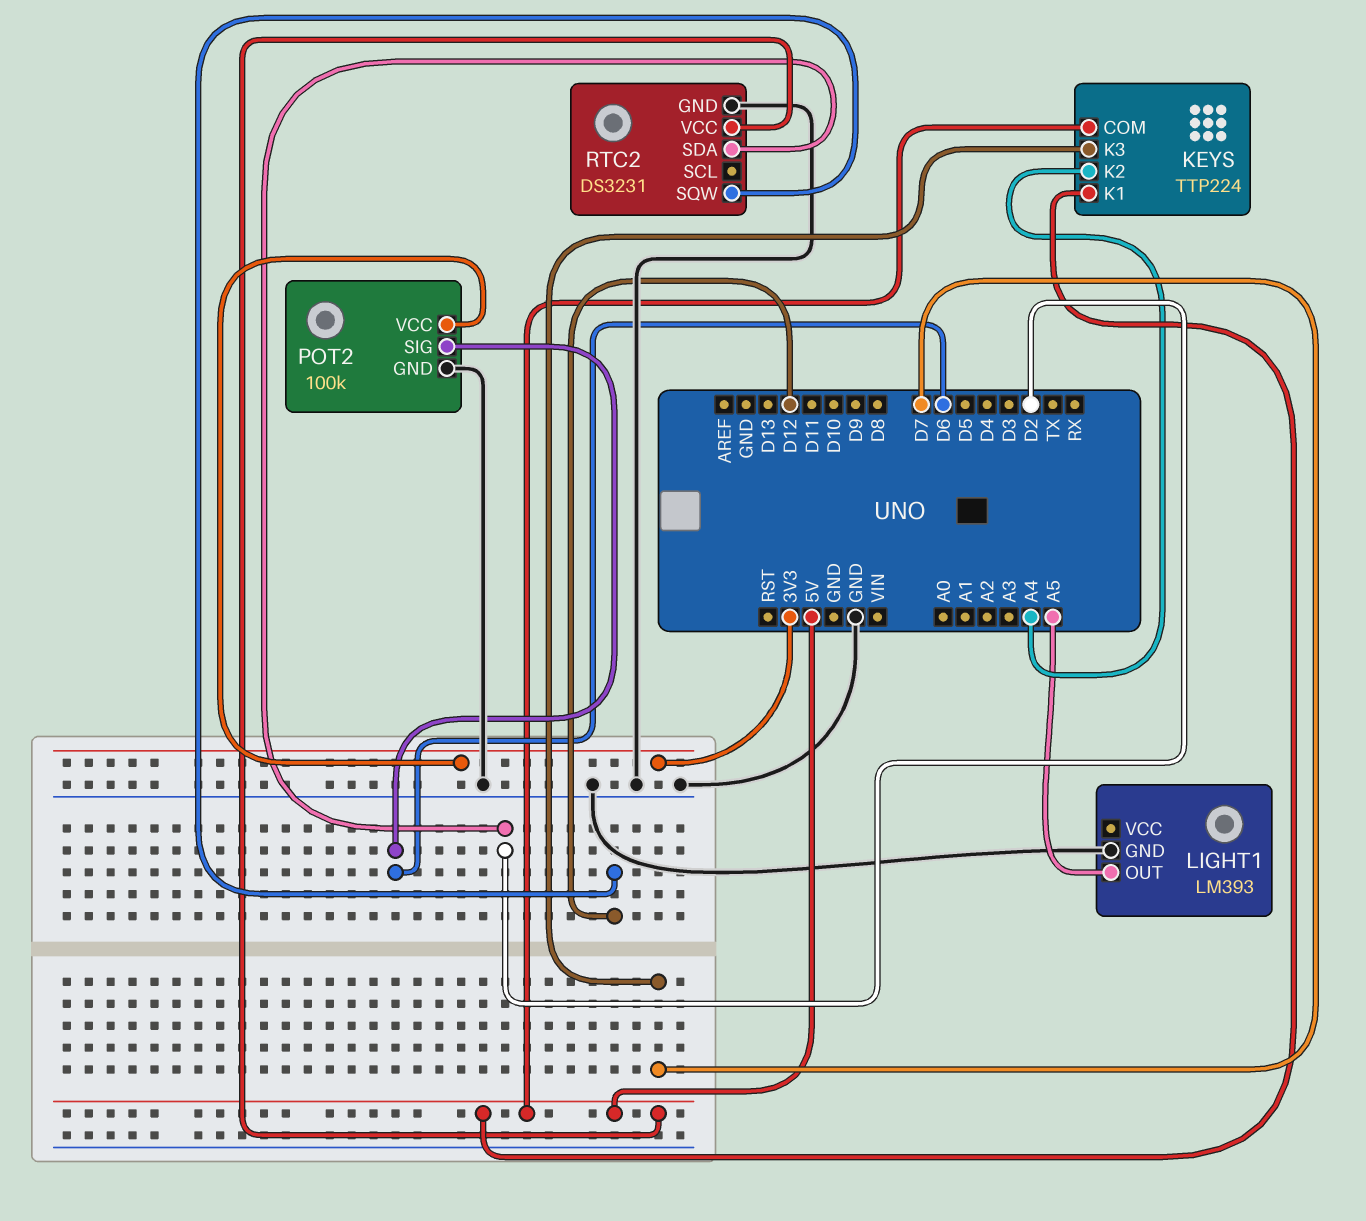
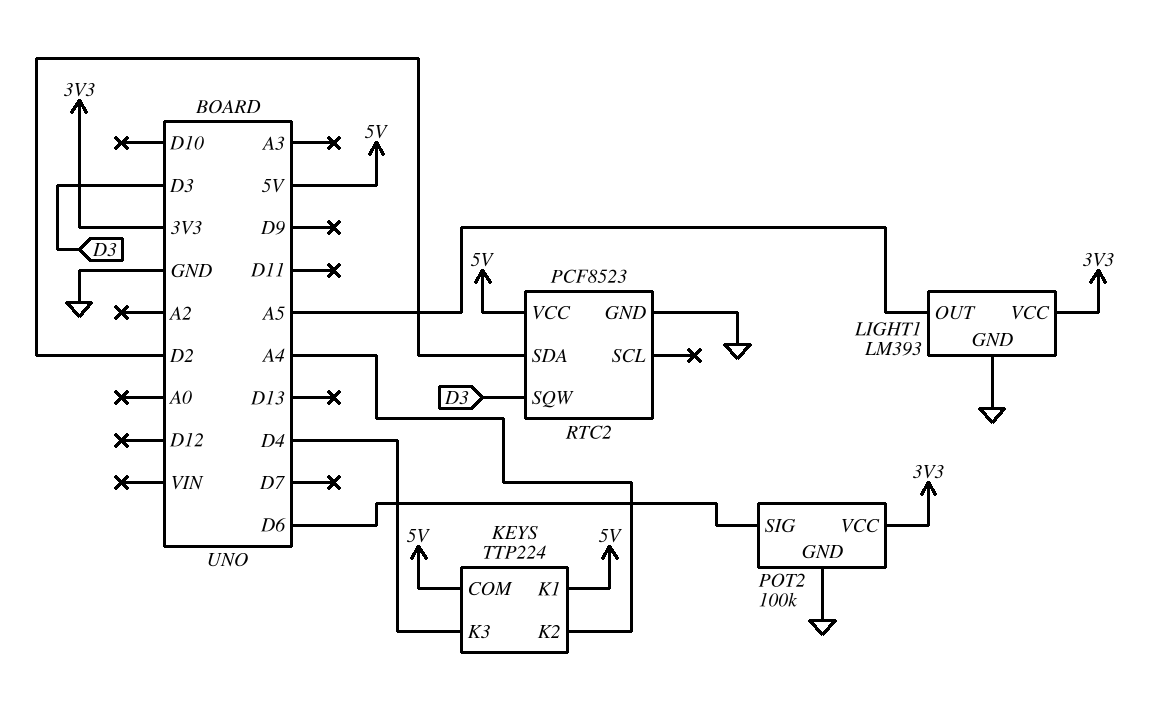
KEYS pin K3: D7 -> D4
LIGHT1 pin VCC: none -> 3V3
RTC2: DS3231 -> PCF8523
RTC2 pin SQW: D12 -> D3

